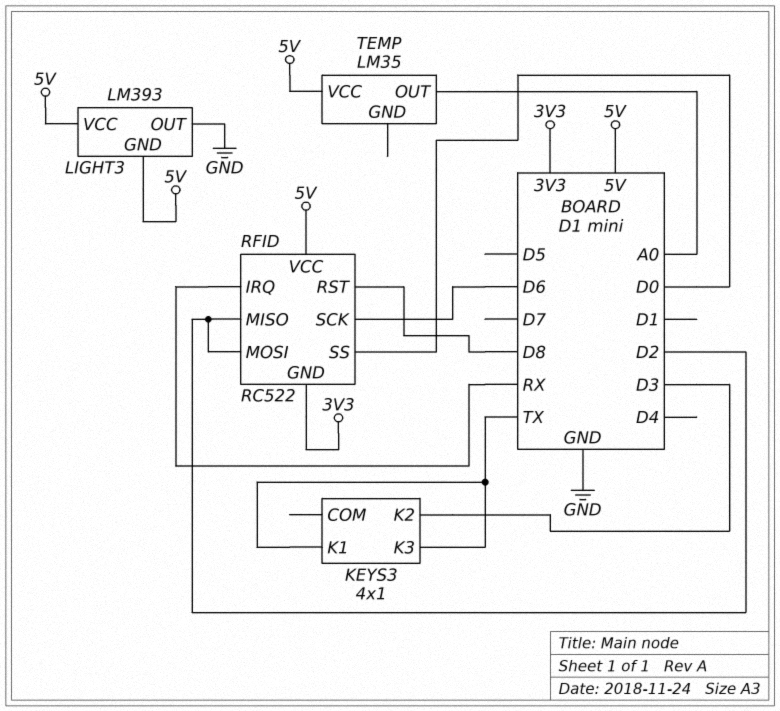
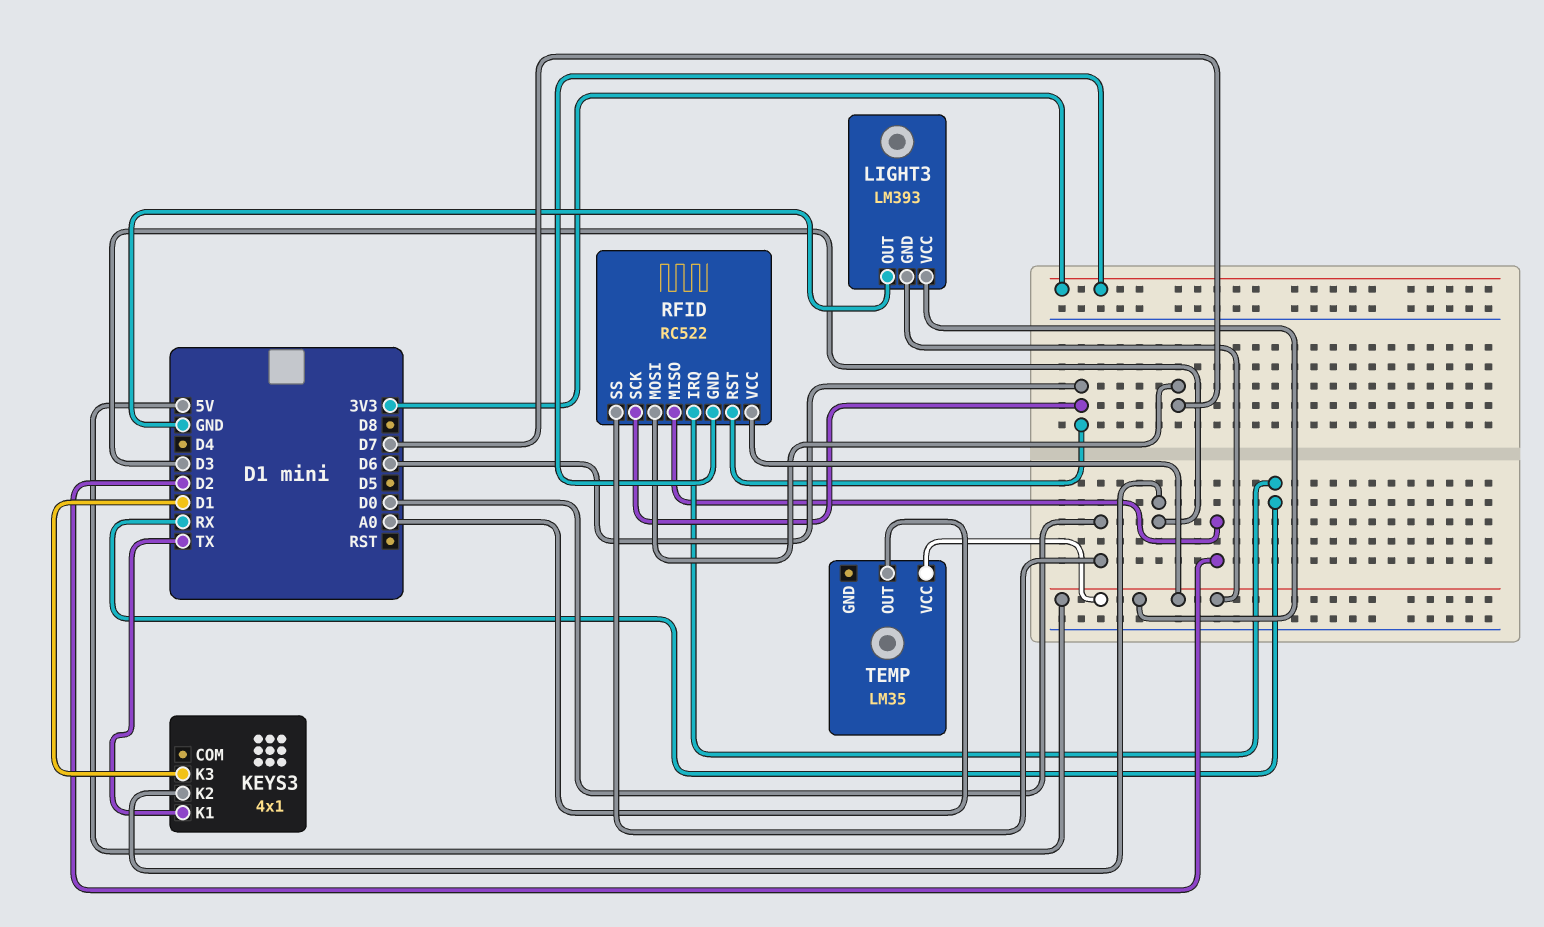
KEYS3 pin K3: TX -> D1
RFID pin MOSI: D2 -> D7
RFID pin RST: D8 -> D6

